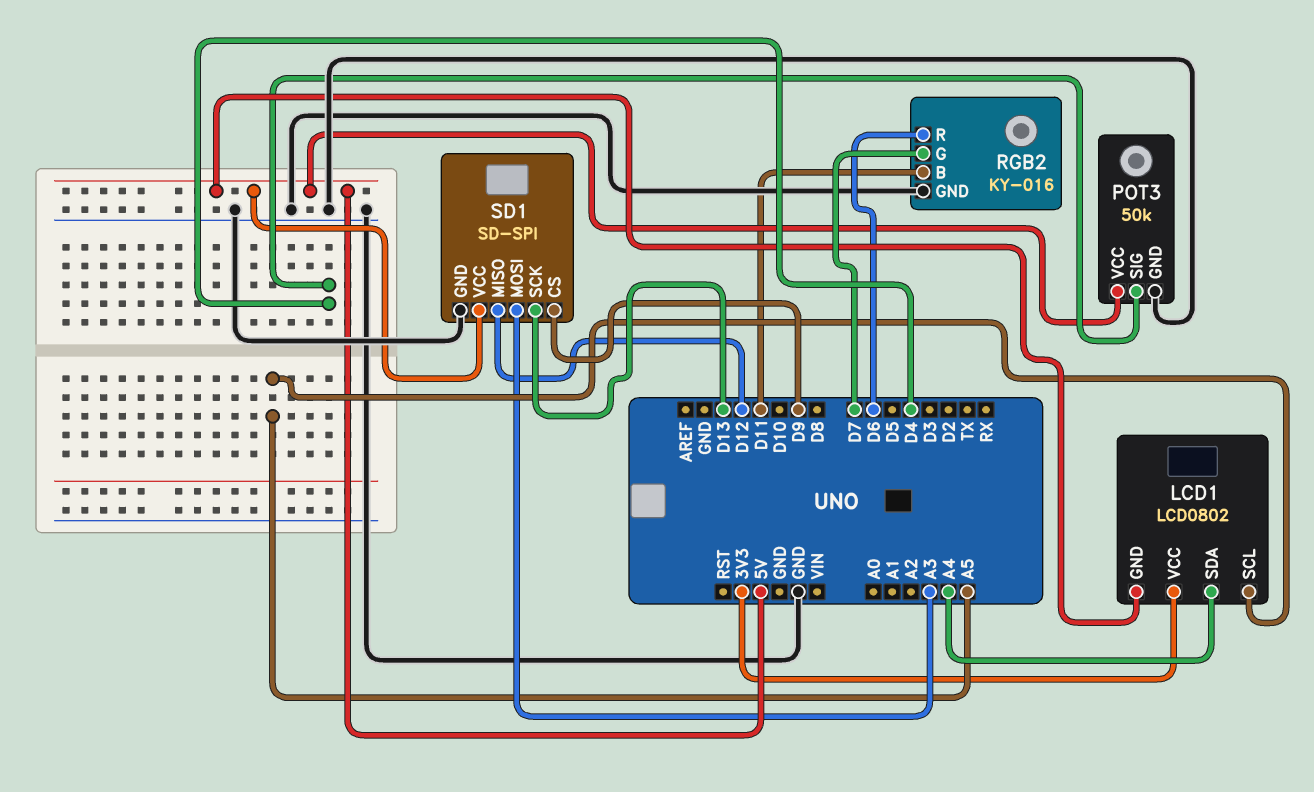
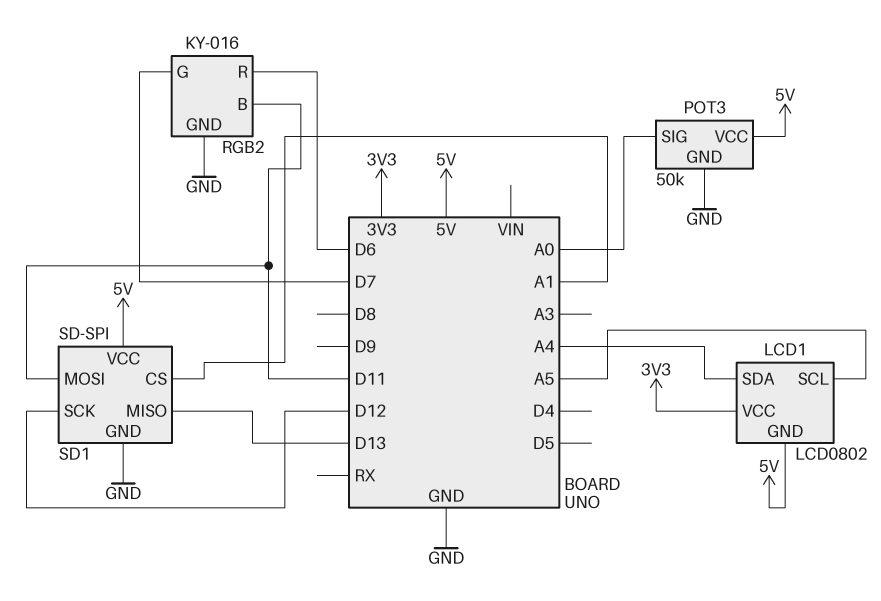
POT3 pin SIG: D4 -> A0
SD1 pin CS: D9 -> A1
SD1 pin MISO: D12 -> D13
SD1 pin MOSI: A3 -> D11
SD1 pin SCK: D13 -> D12

